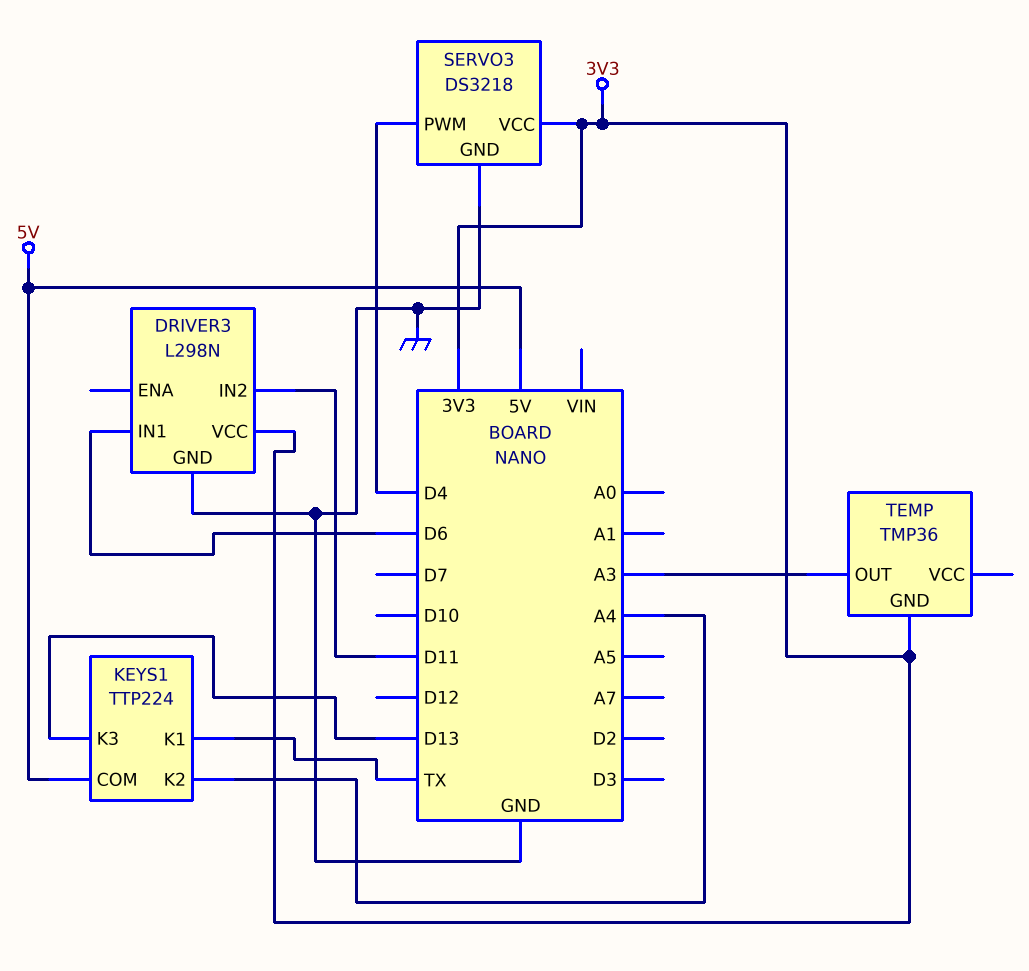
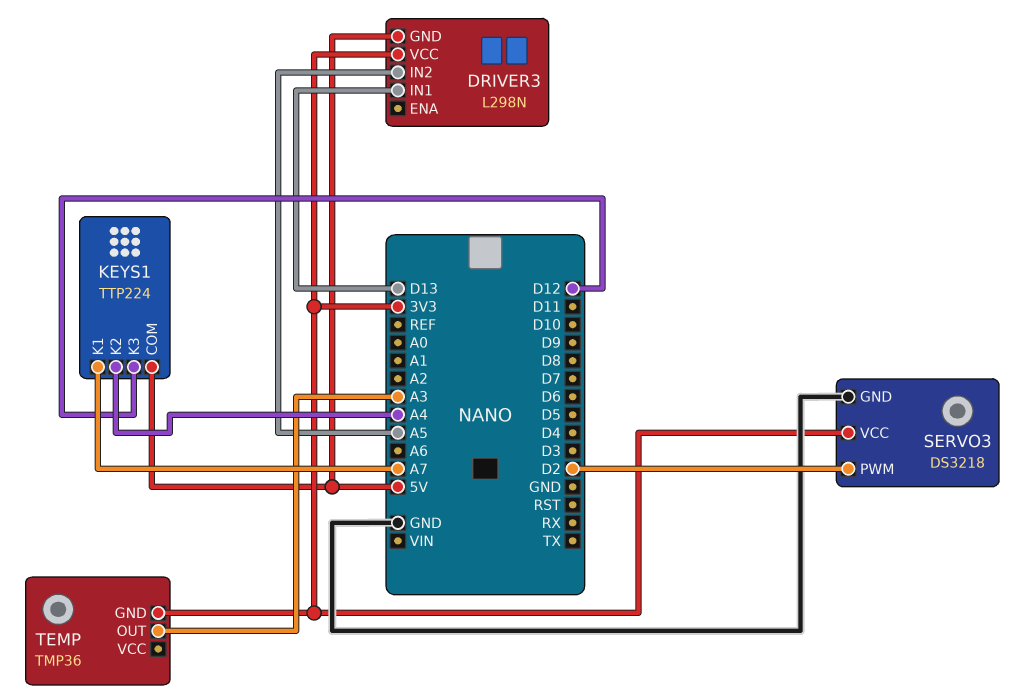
DRIVER3 pin GND: GND -> 5V
DRIVER3 pin IN1: D6 -> D13
DRIVER3 pin IN2: D11 -> A5
KEYS1 pin K1: TX -> A7
KEYS1 pin K3: D13 -> D12
SERVO3 pin PWM: D4 -> D2

